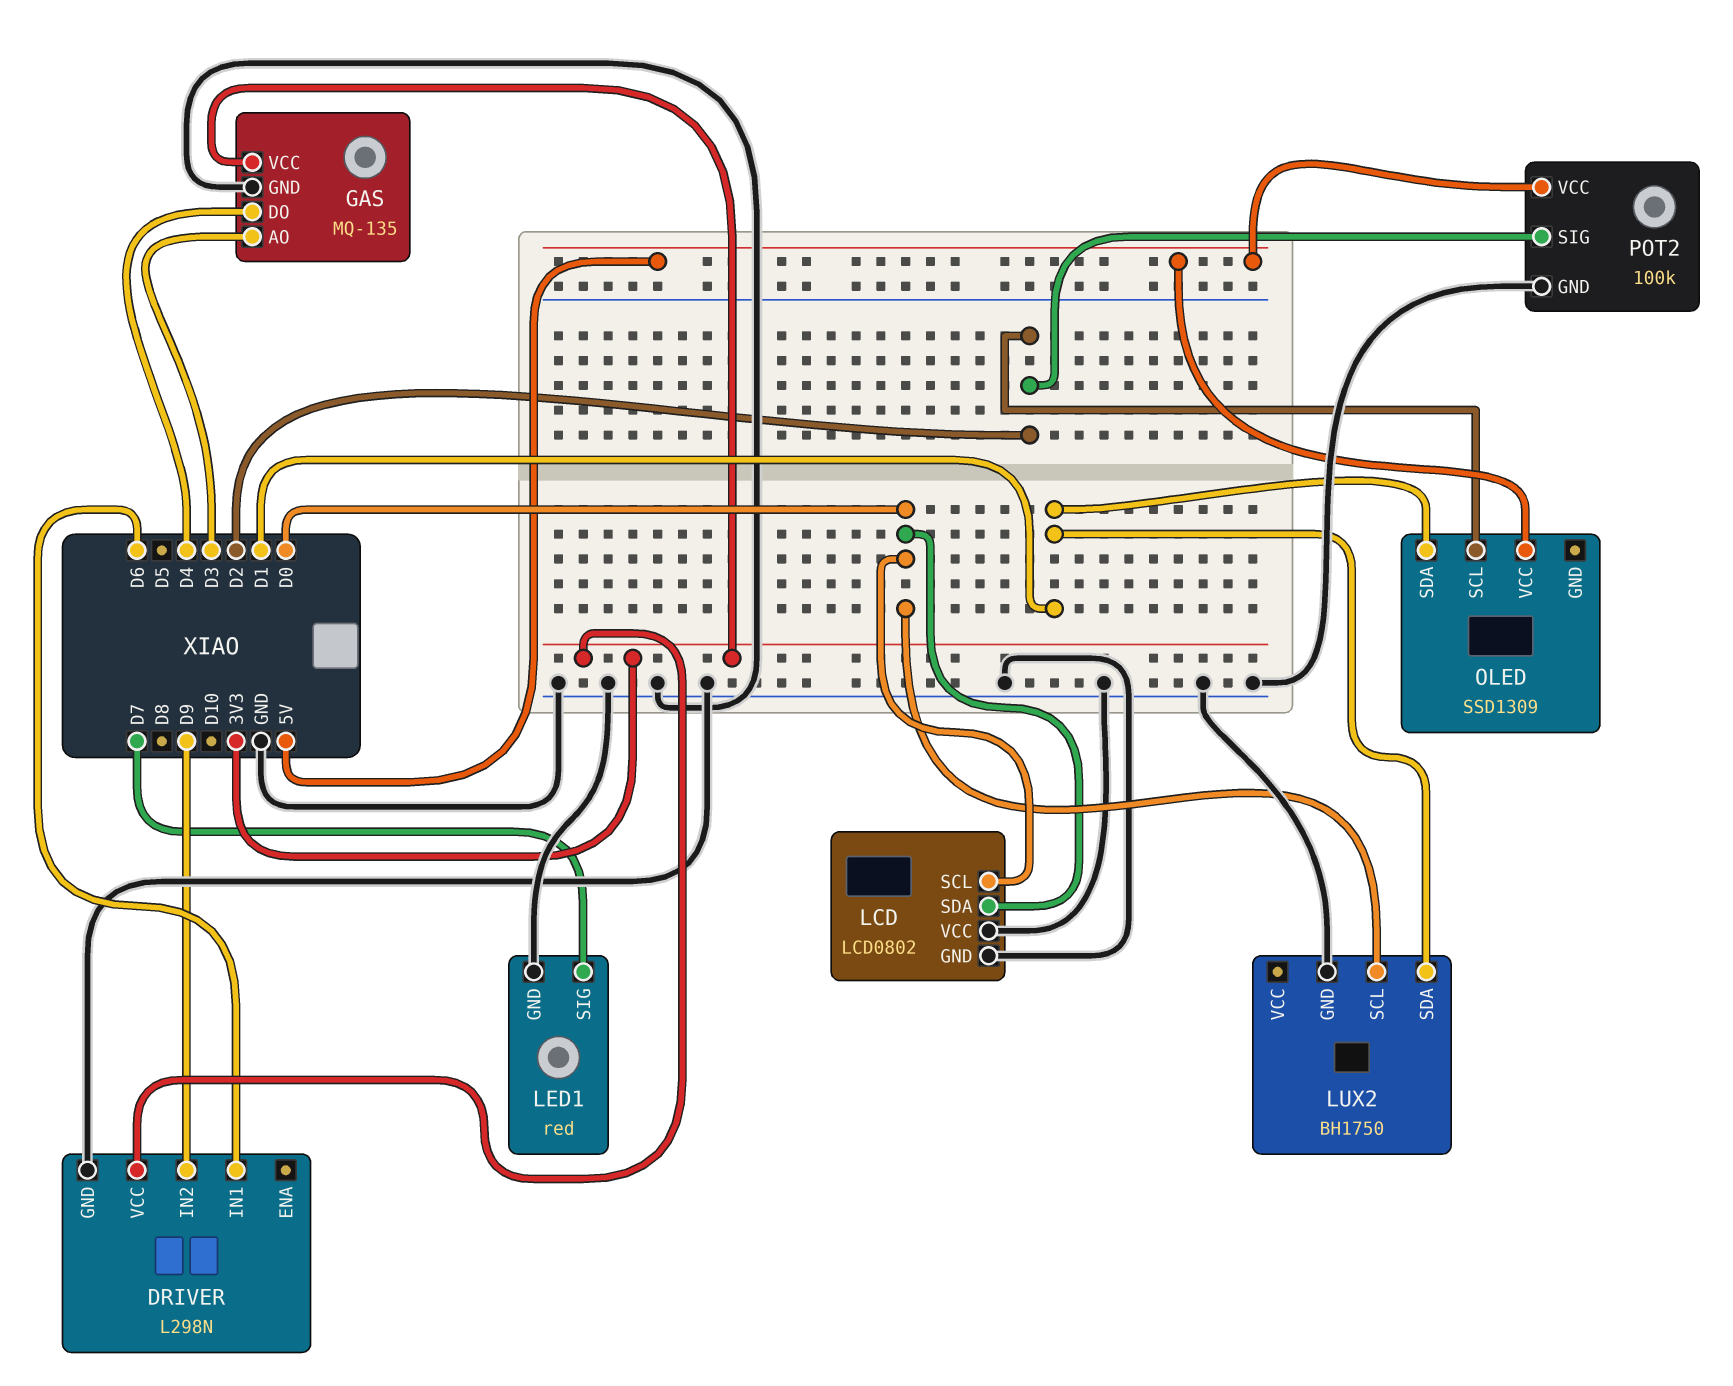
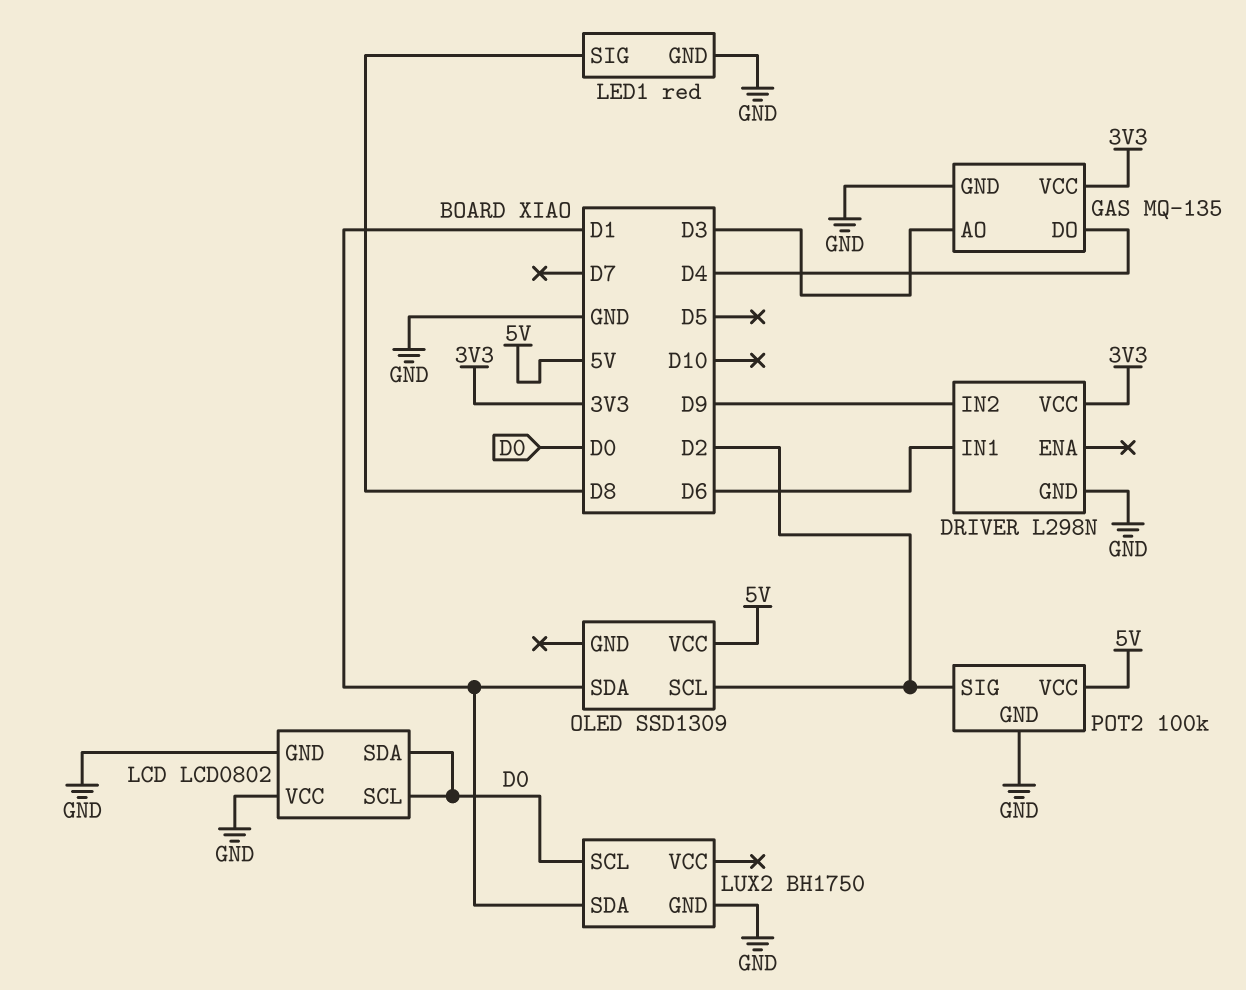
LED1 pin SIG: D7 -> D8

